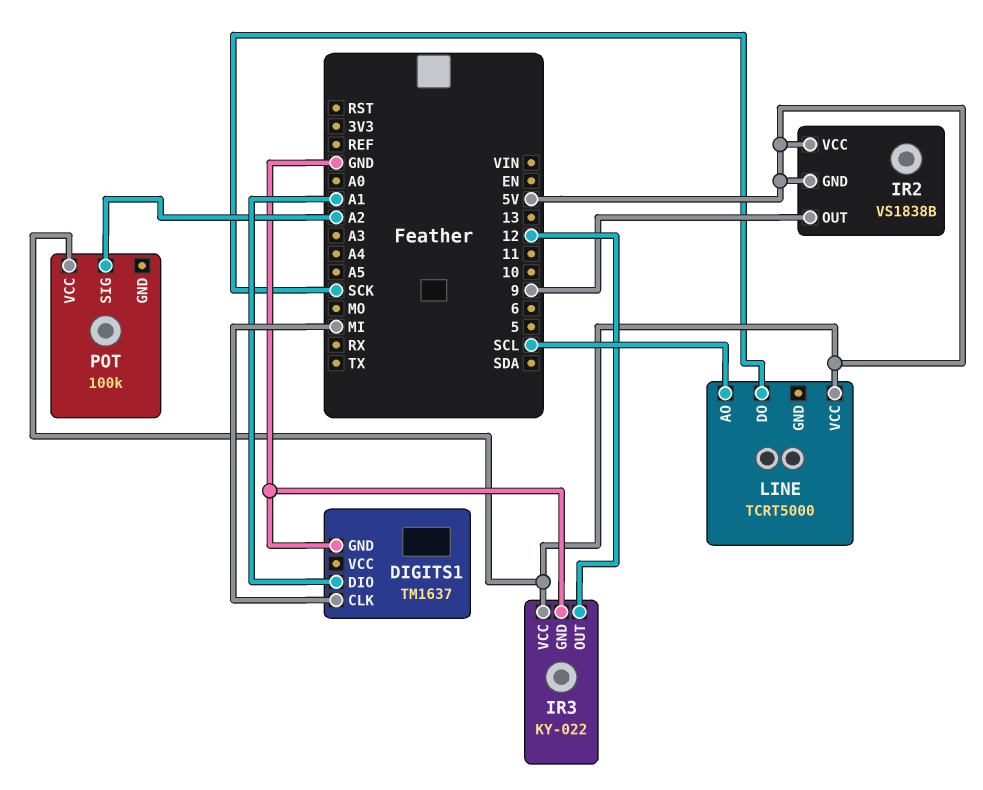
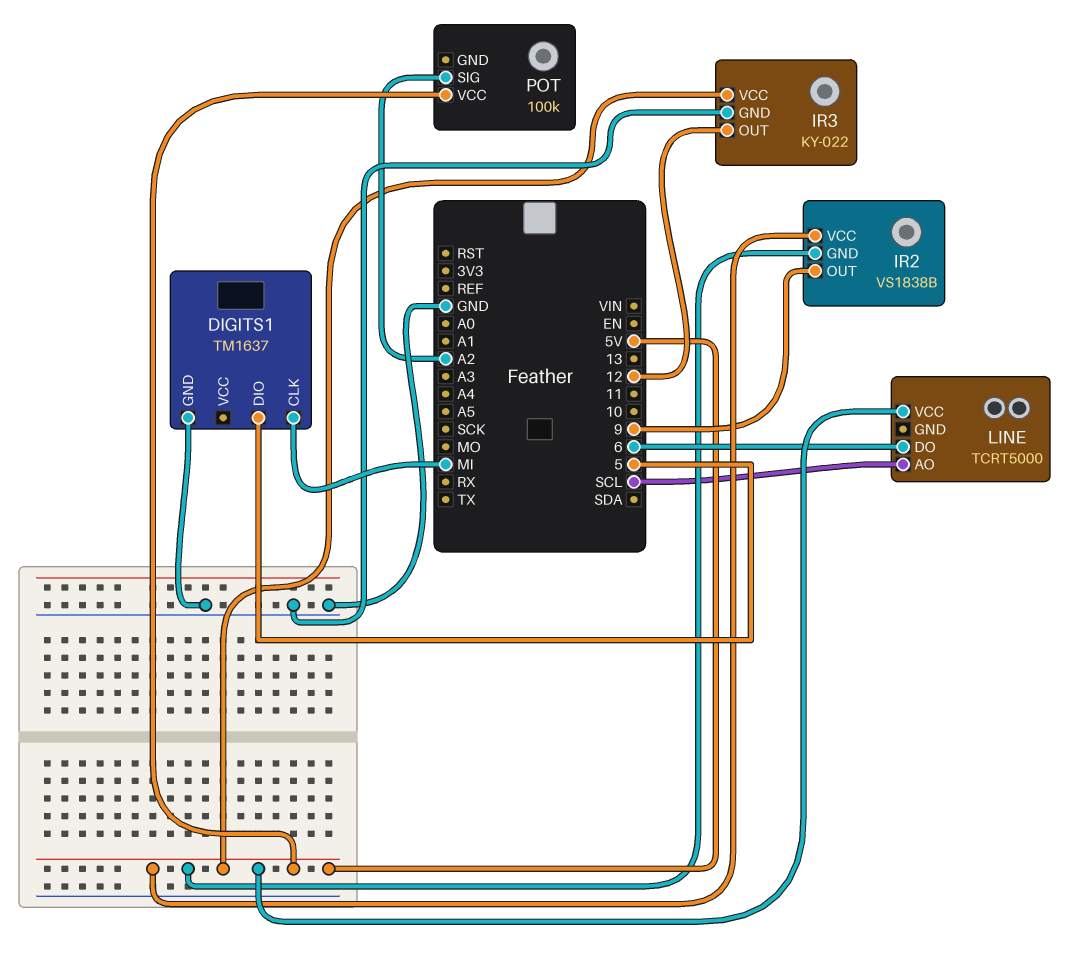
DIGITS1 pin DIO: A1 -> 5
LINE pin DO: SCK -> 6

